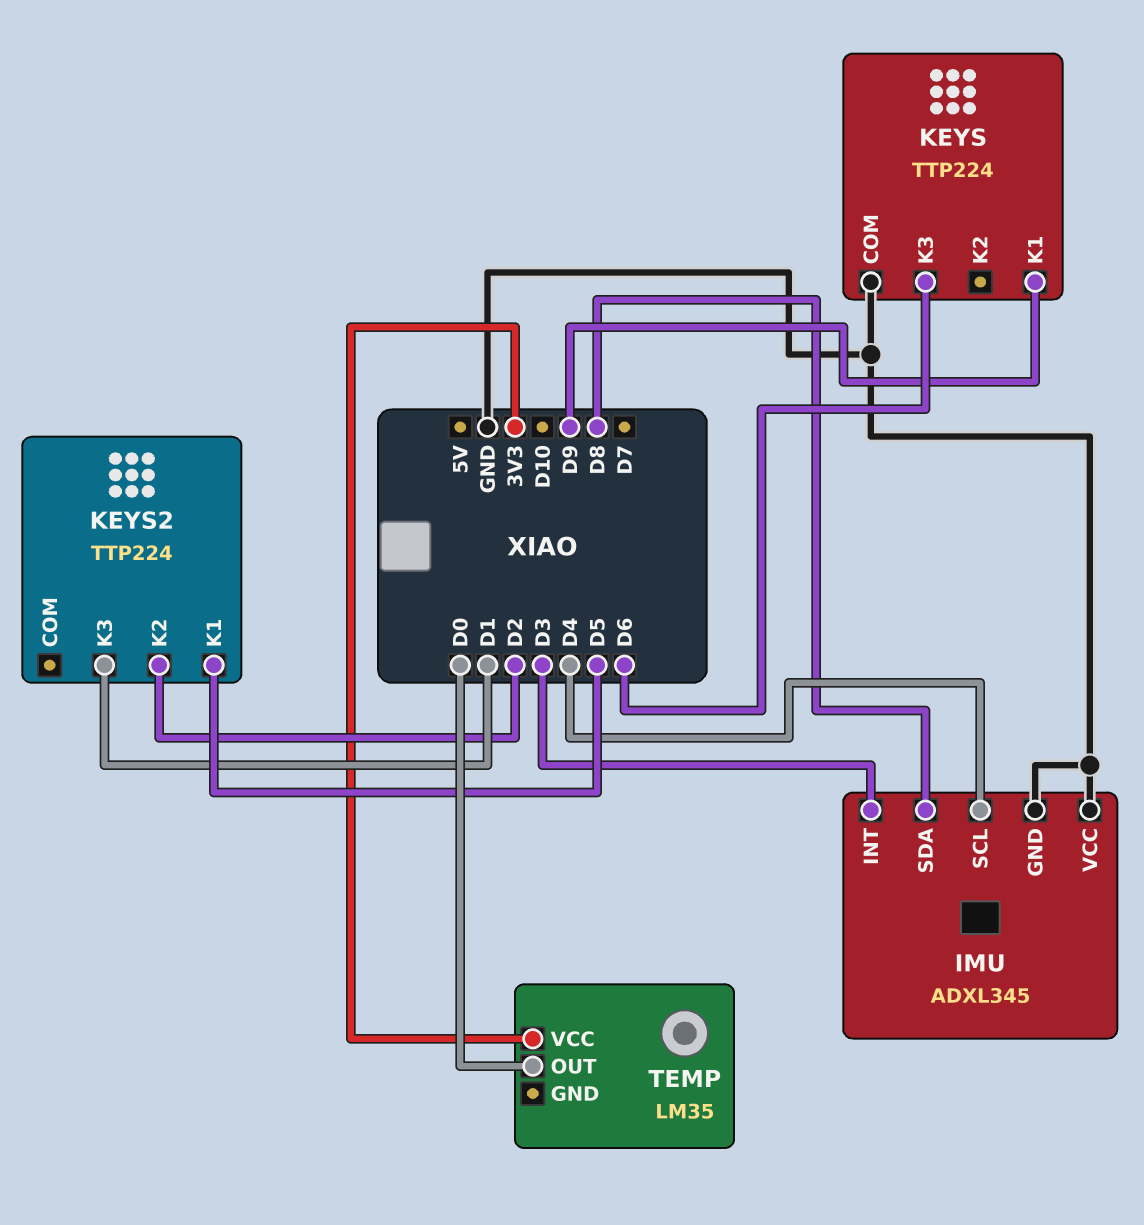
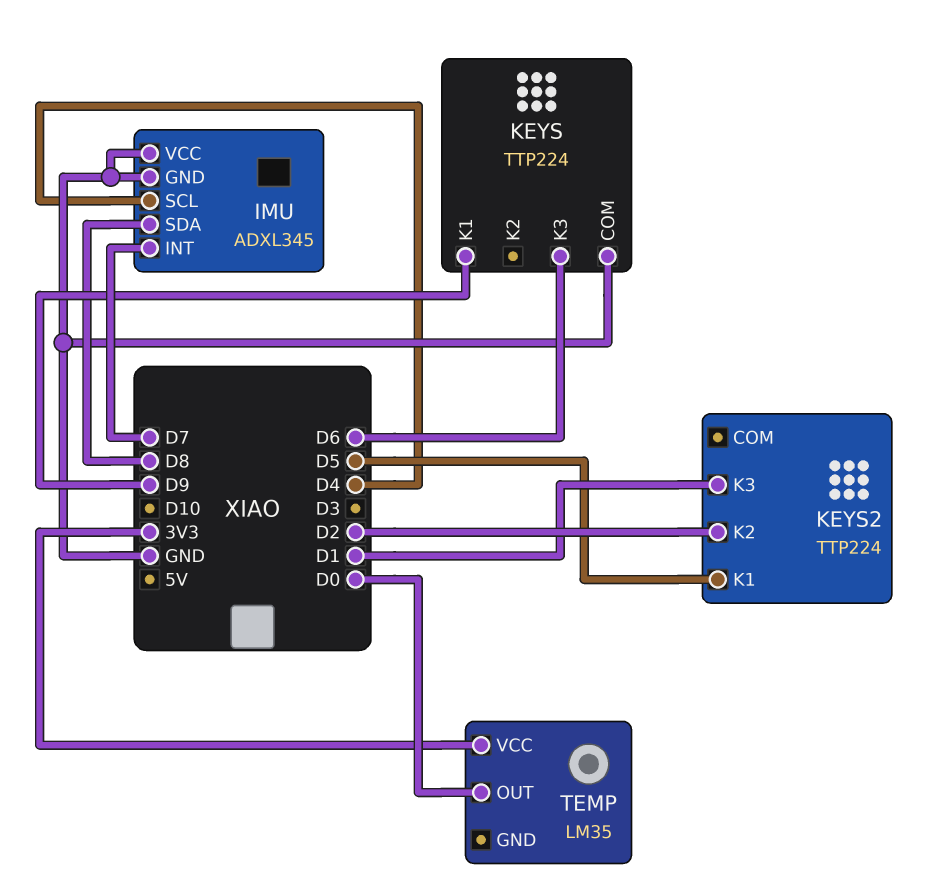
IMU pin INT: D3 -> D7

